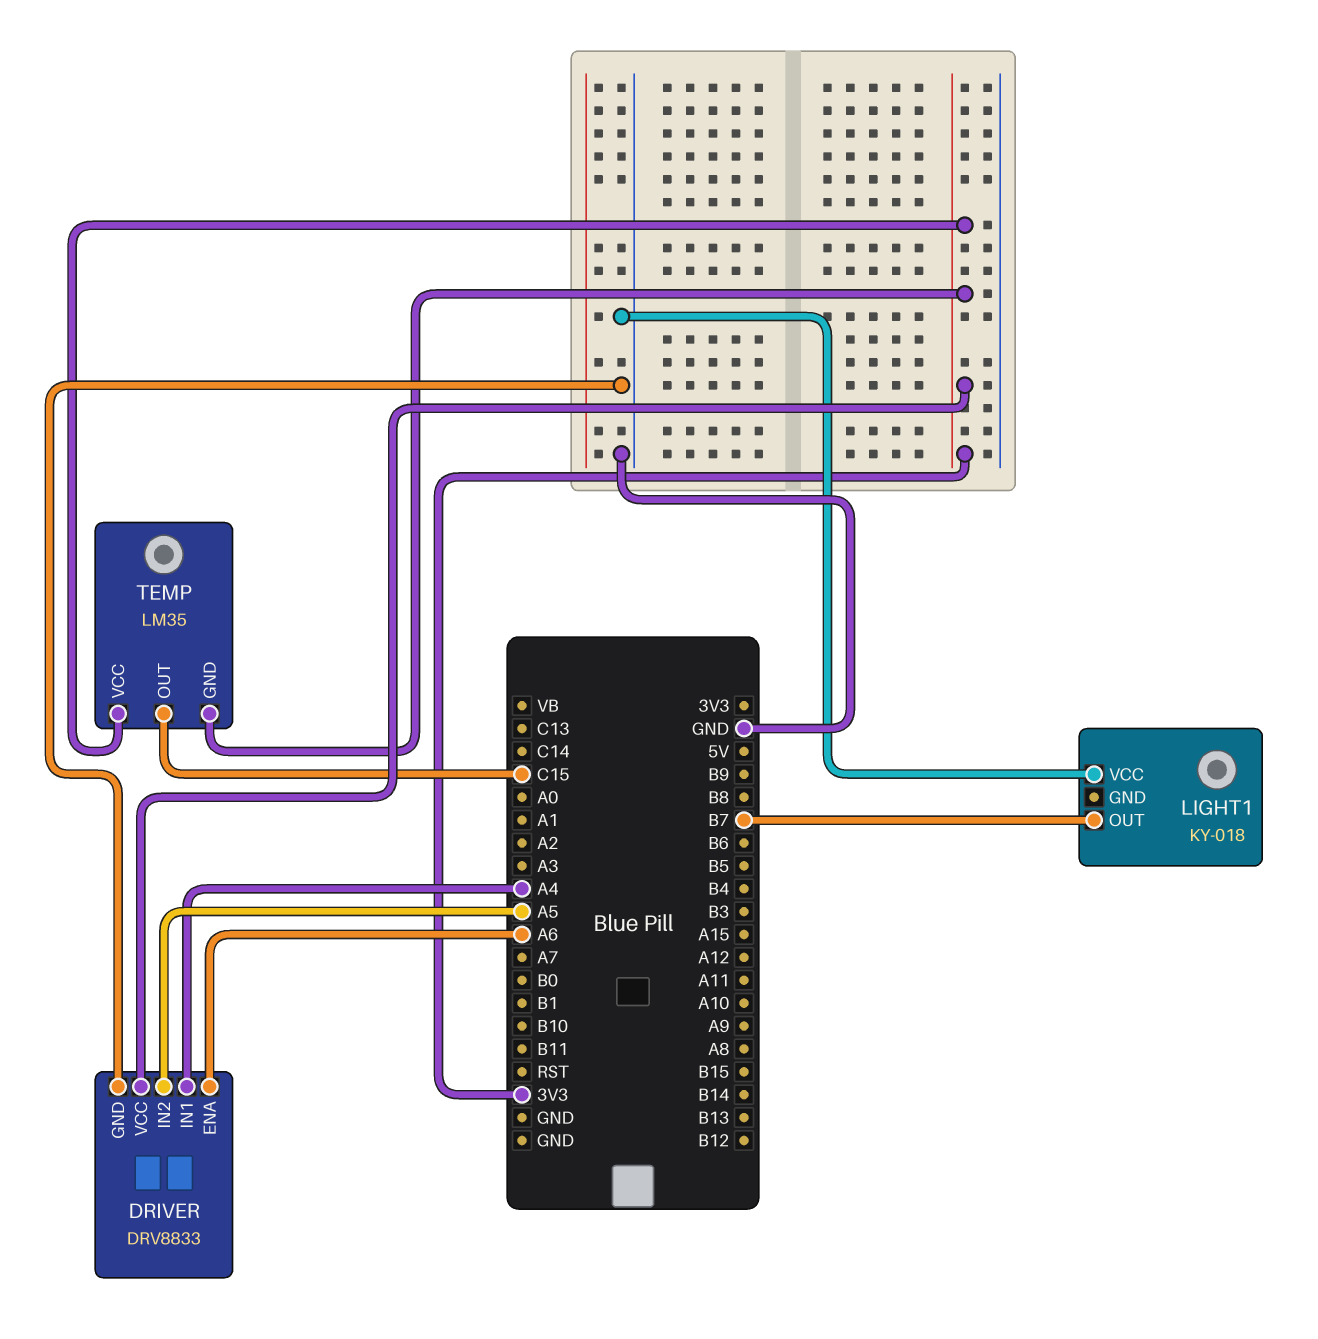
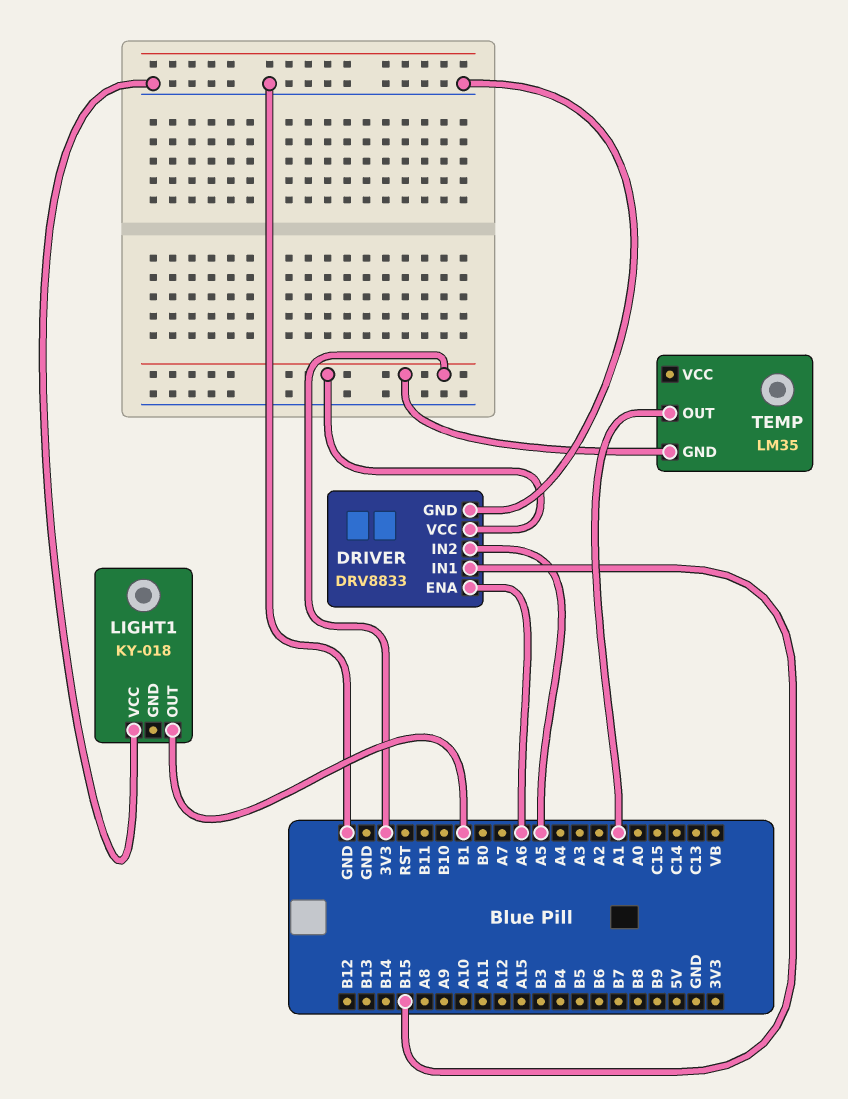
DRIVER pin IN1: A4 -> B15
LIGHT1 pin OUT: B7 -> B1
TEMP pin OUT: C15 -> A1
TEMP pin VCC: 3V3 -> none

